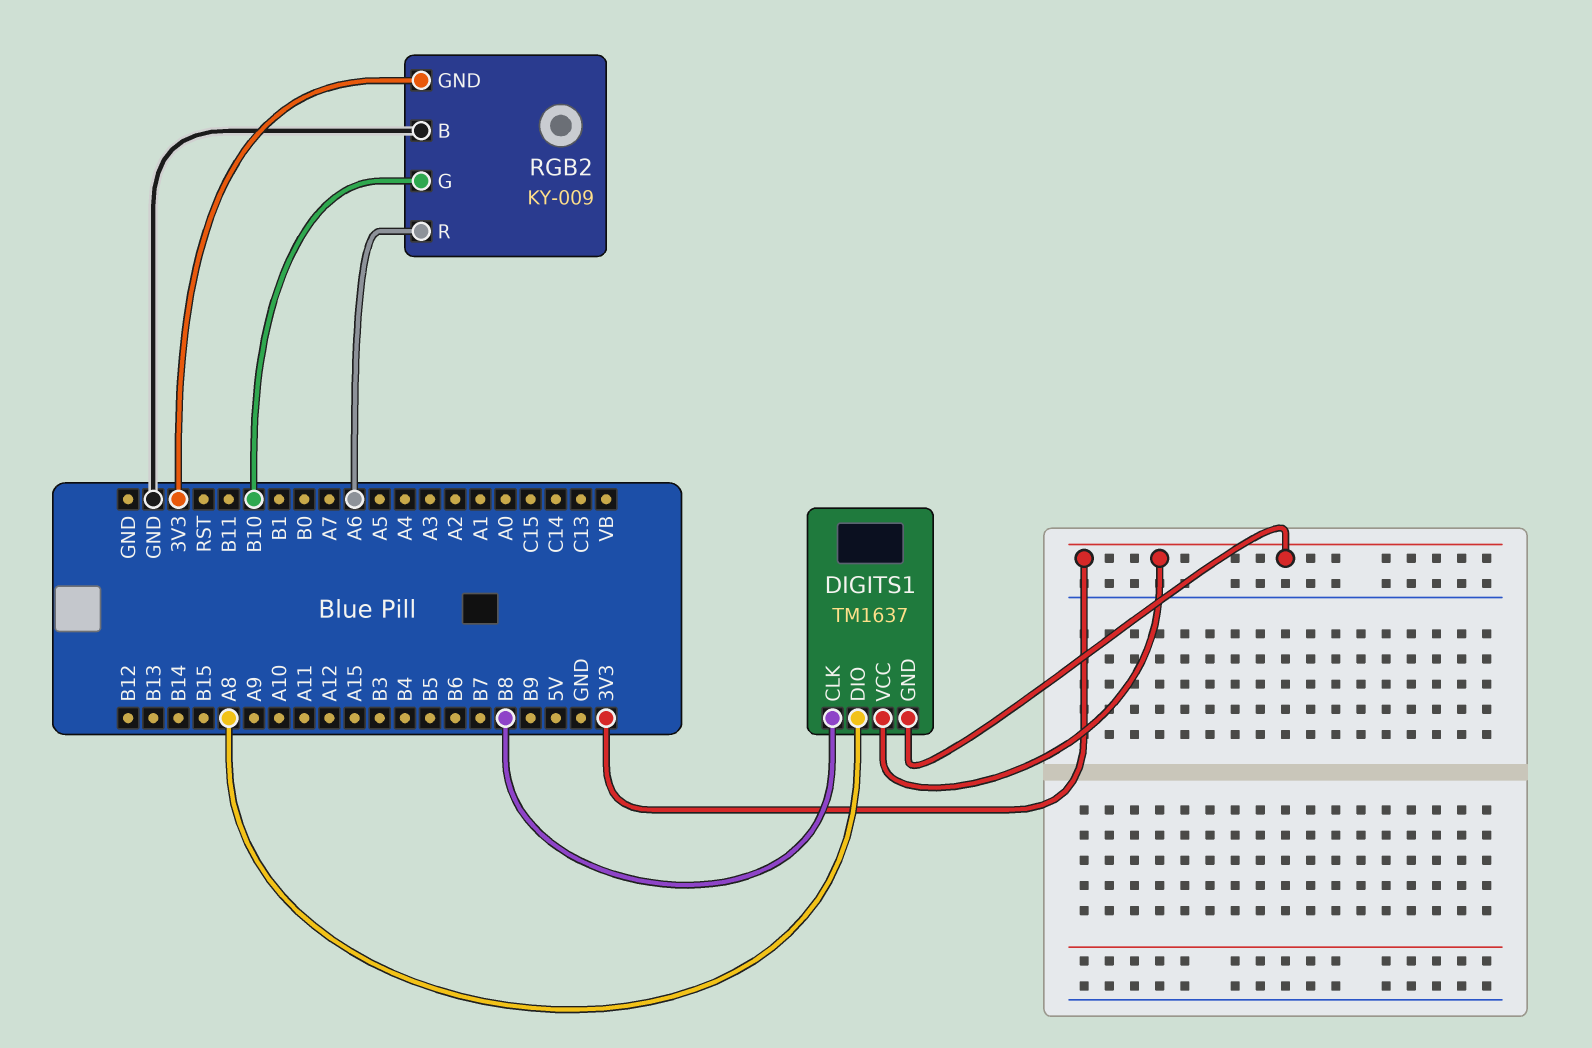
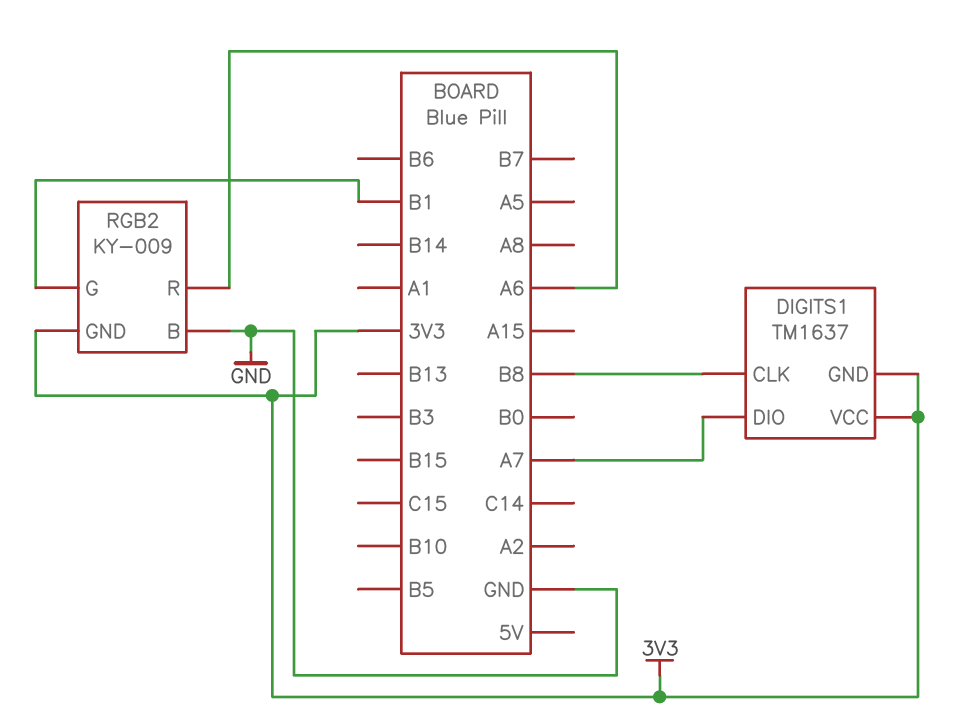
DIGITS1 pin DIO: A8 -> A7
RGB2 pin G: B10 -> B1

